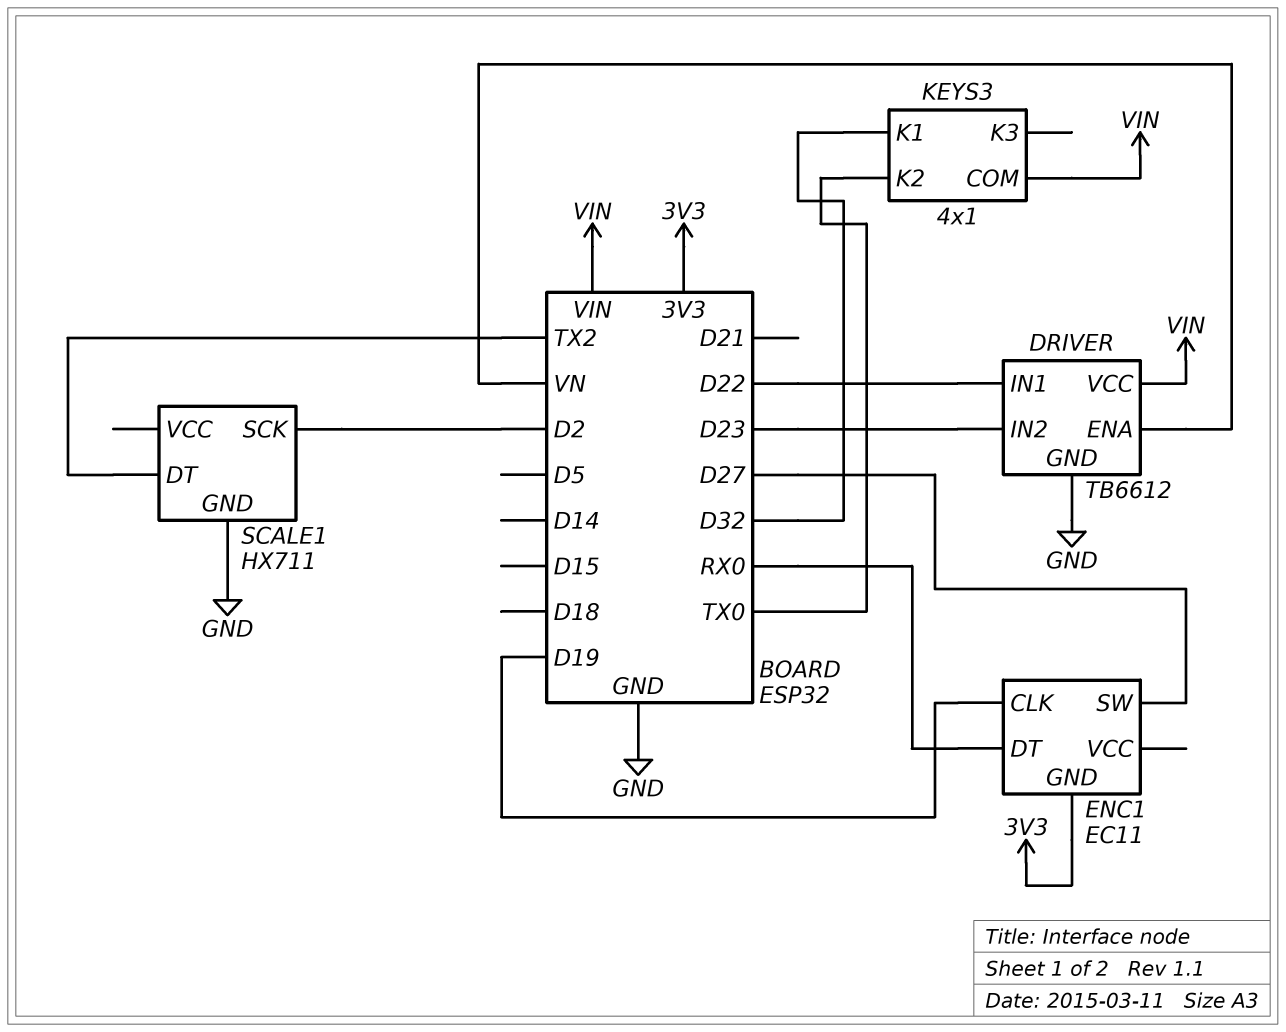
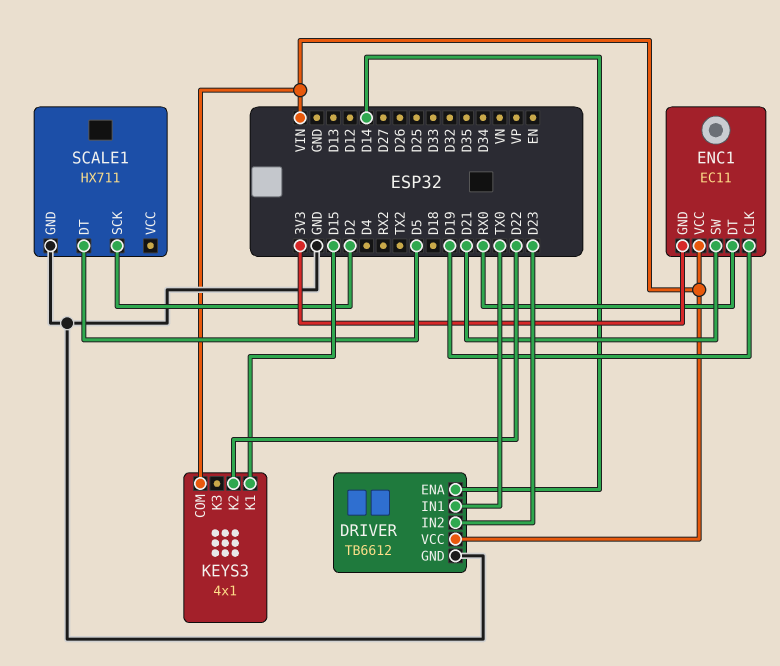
DRIVER pin ENA: VN -> D14
DRIVER pin IN1: D22 -> TX0
ENC1 pin SW: D27 -> D21
ENC1 pin VCC: none -> VIN
KEYS3 pin K1: D32 -> D15
KEYS3 pin K2: TX0 -> D22
SCALE1 pin DT: TX2 -> D5

